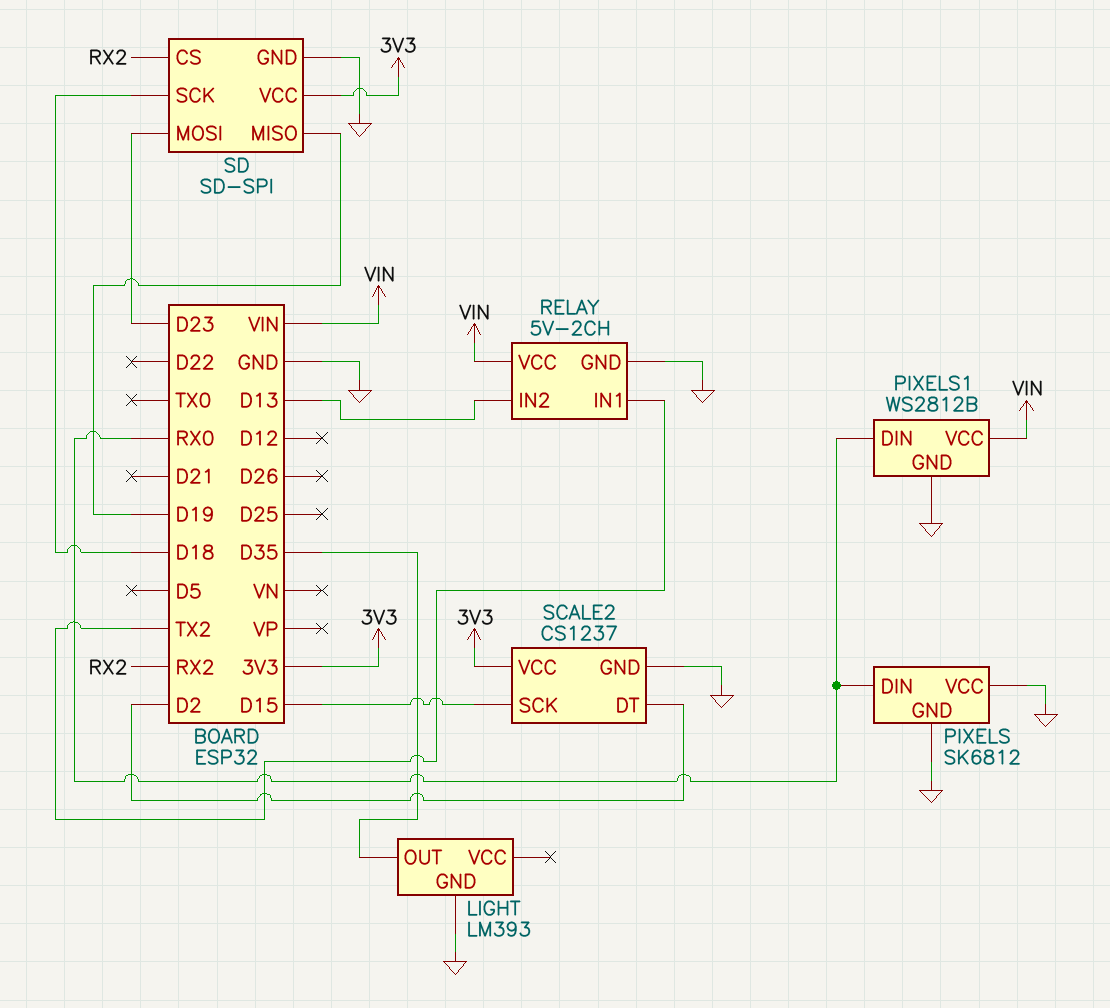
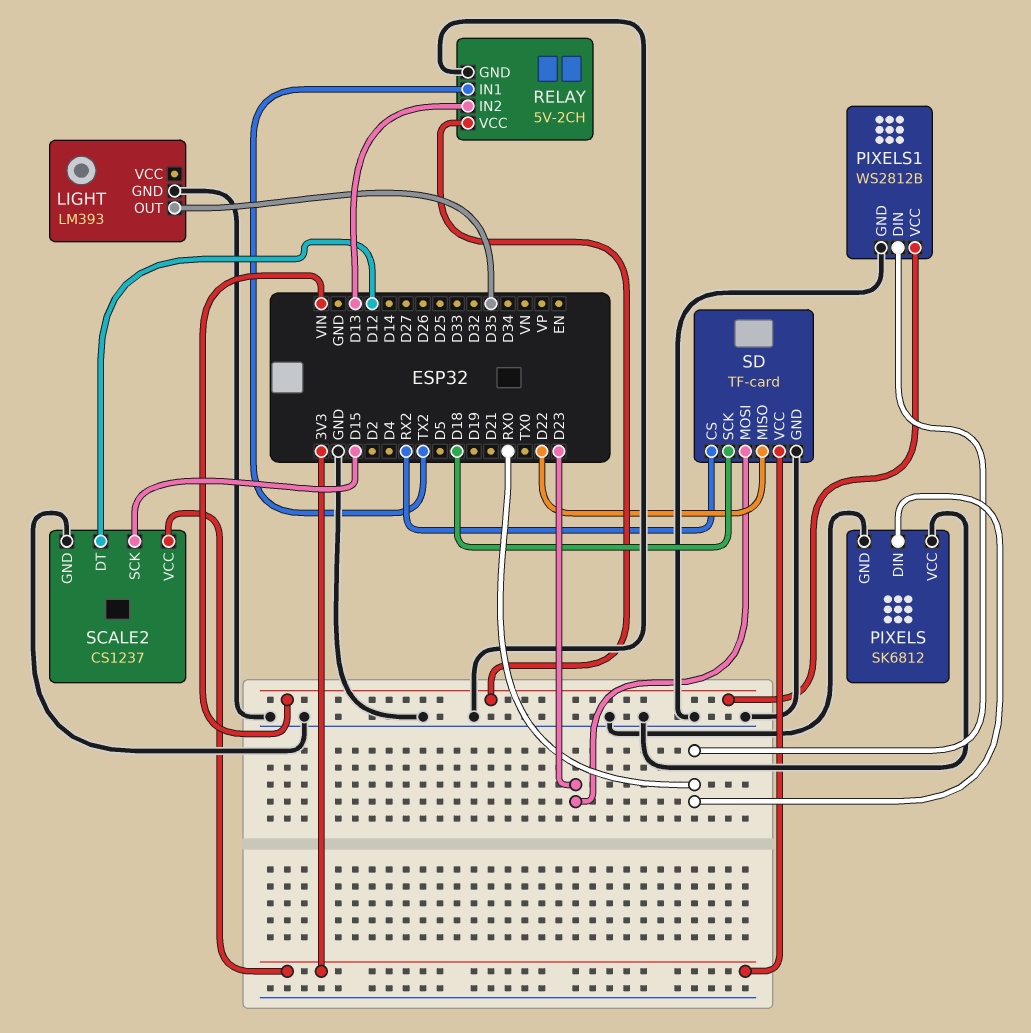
SCALE2 pin DT: D2 -> D12
SD: SD-SPI -> TF-card
SD pin MISO: D19 -> D22

